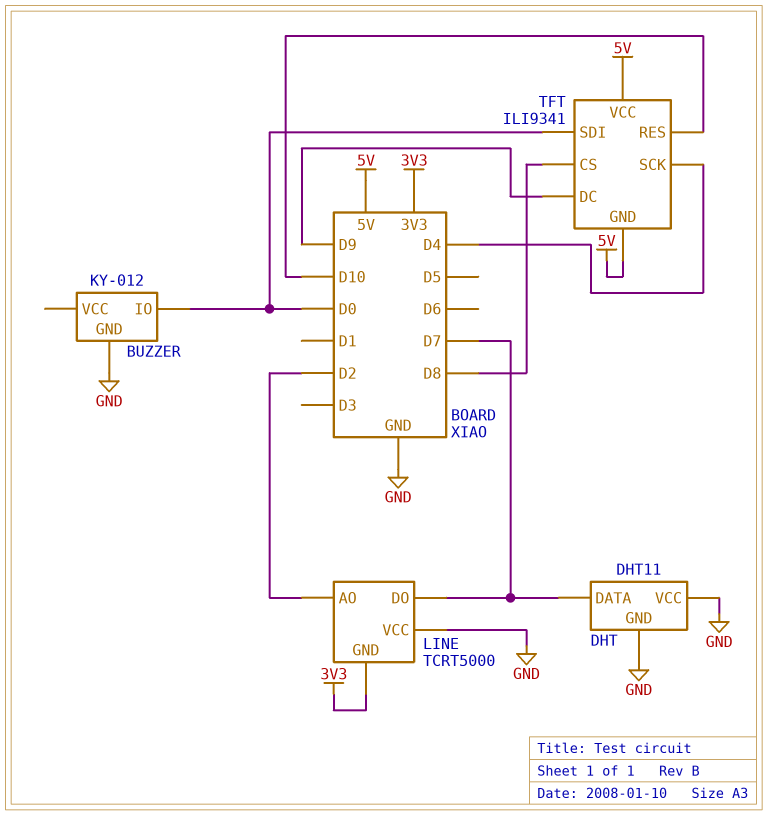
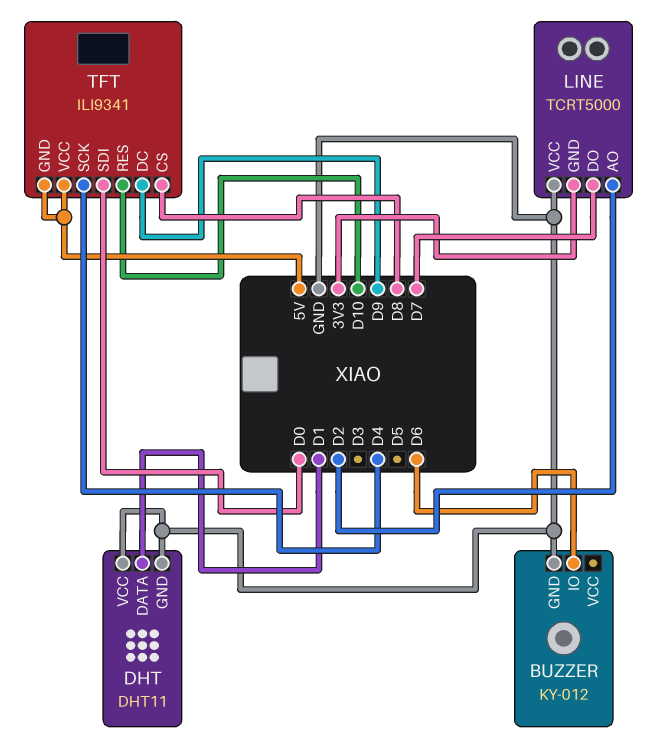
BUZZER pin IO: D0 -> D6
DHT pin DATA: D7 -> D1

